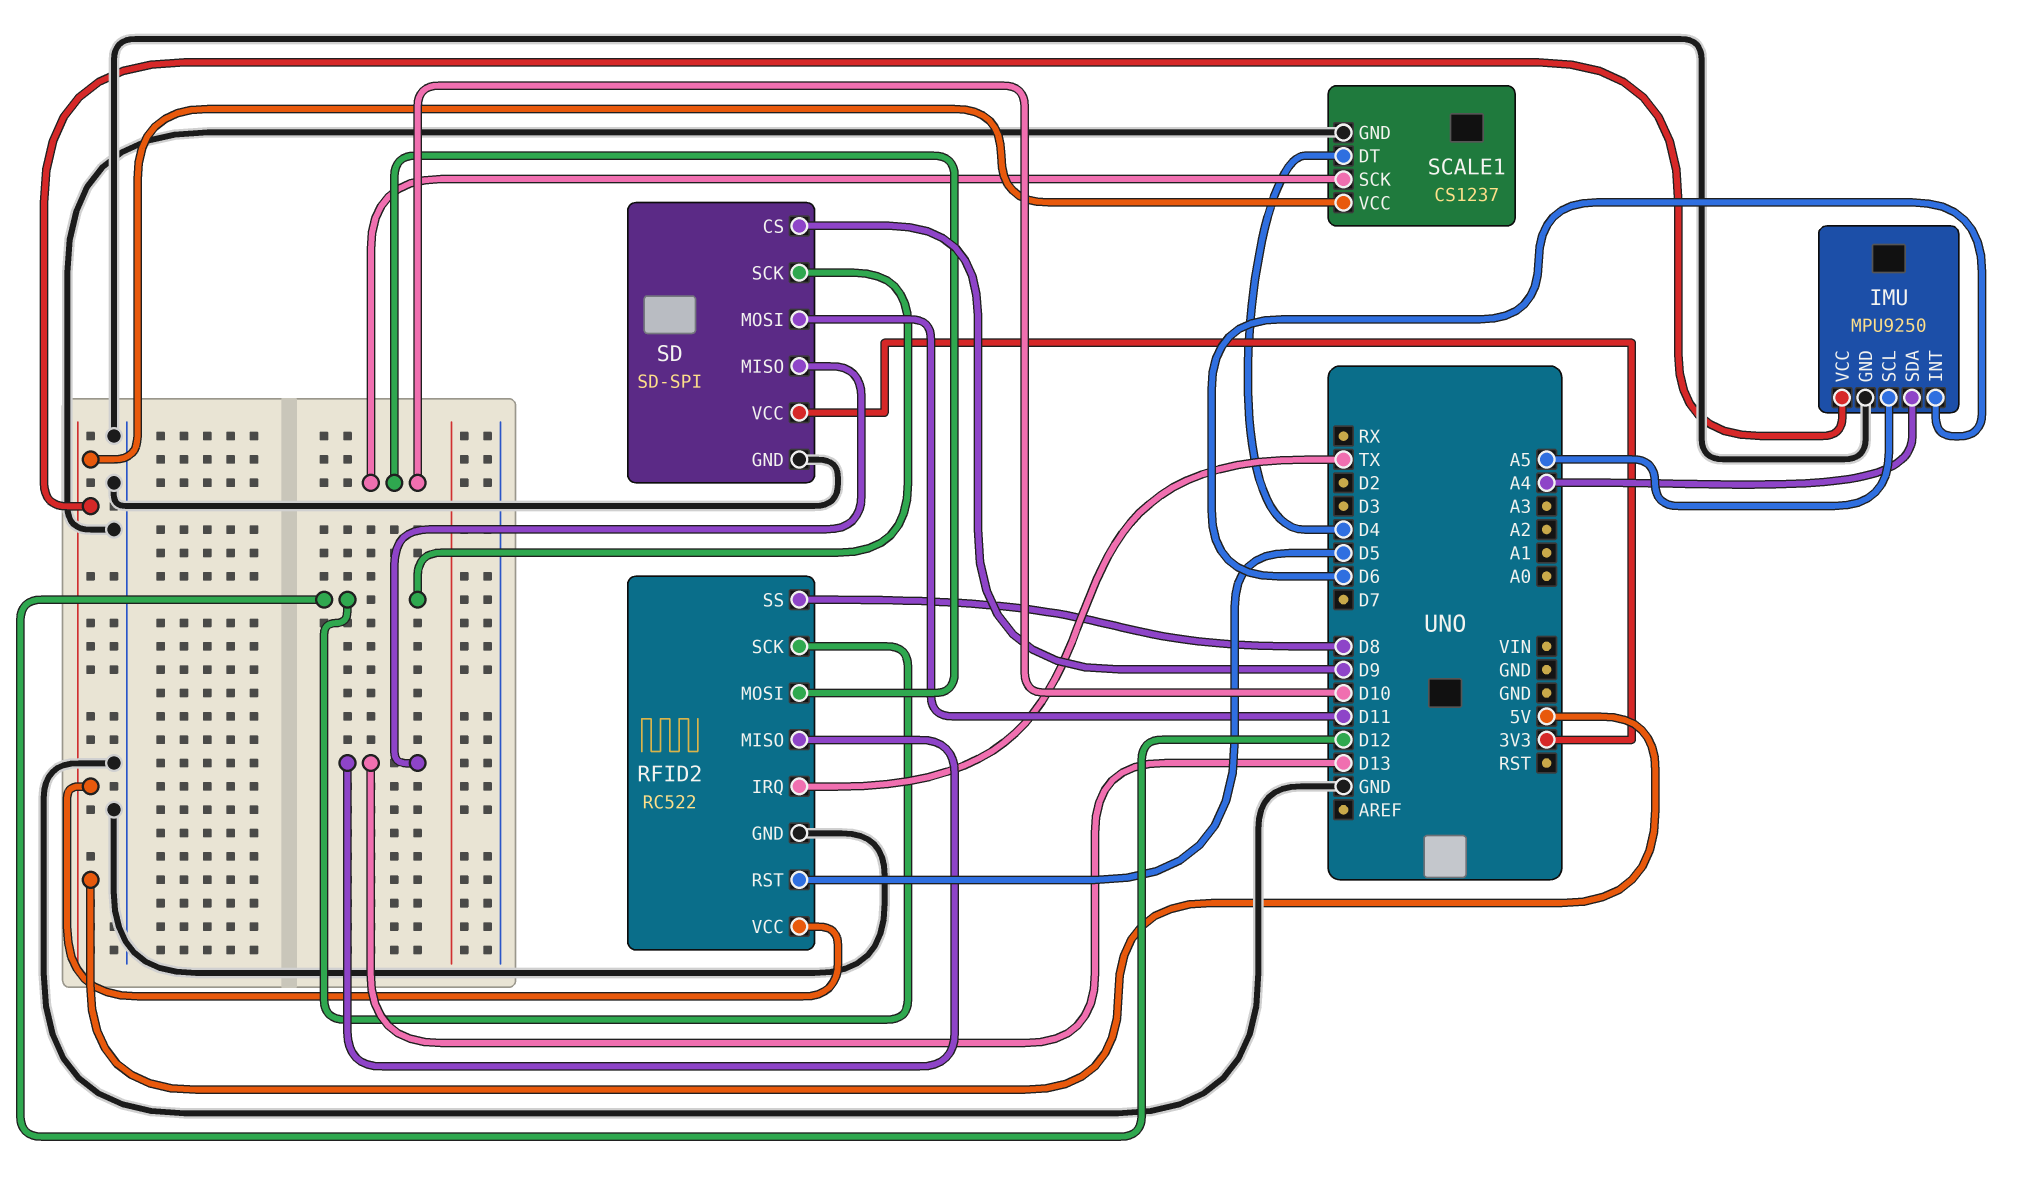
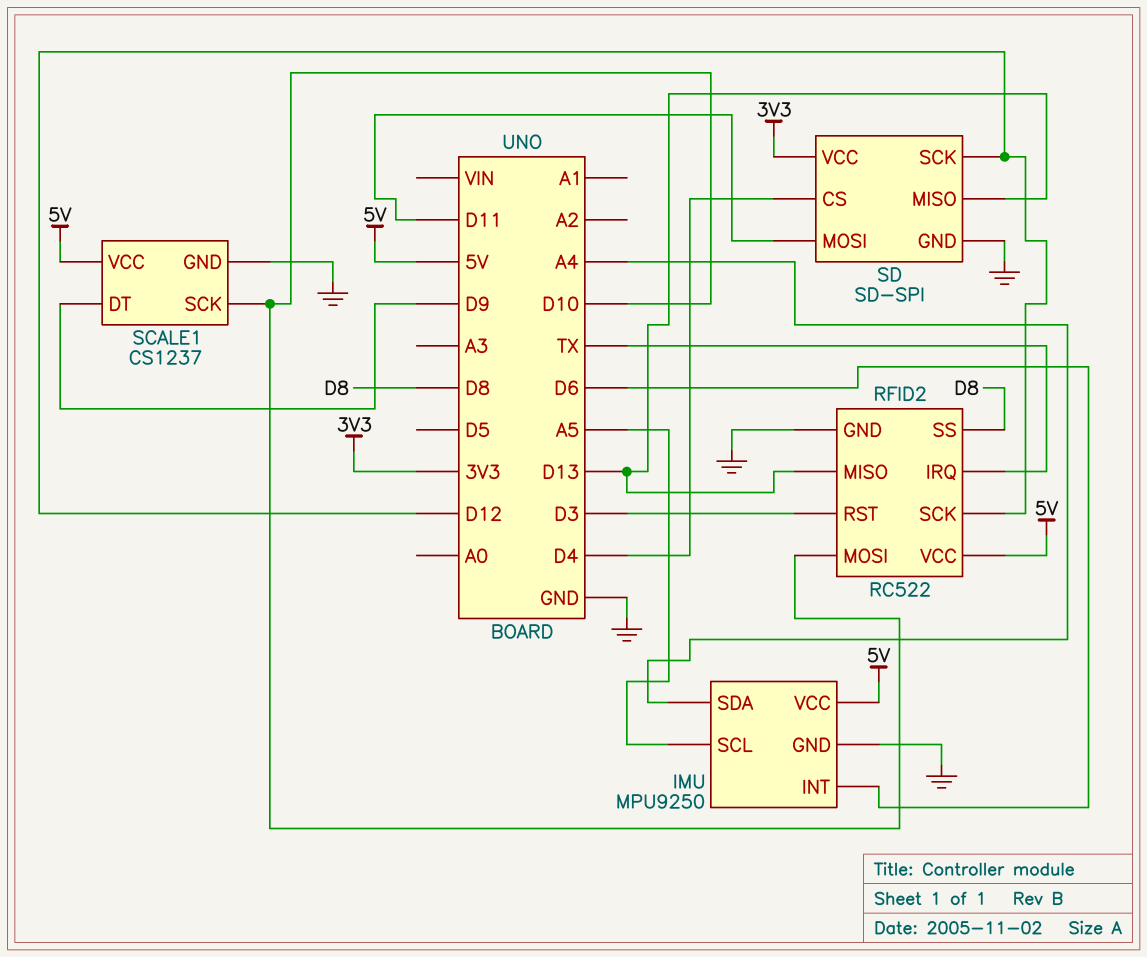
RFID2 pin RST: D5 -> D3
SCALE1 pin DT: D4 -> D9
SD pin CS: D9 -> D4

